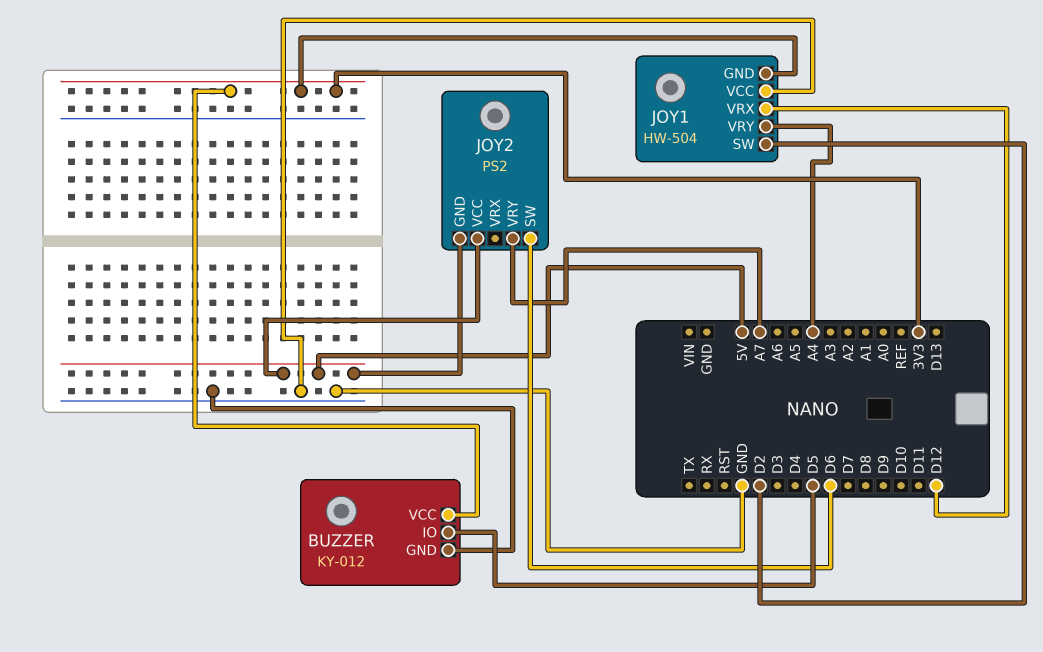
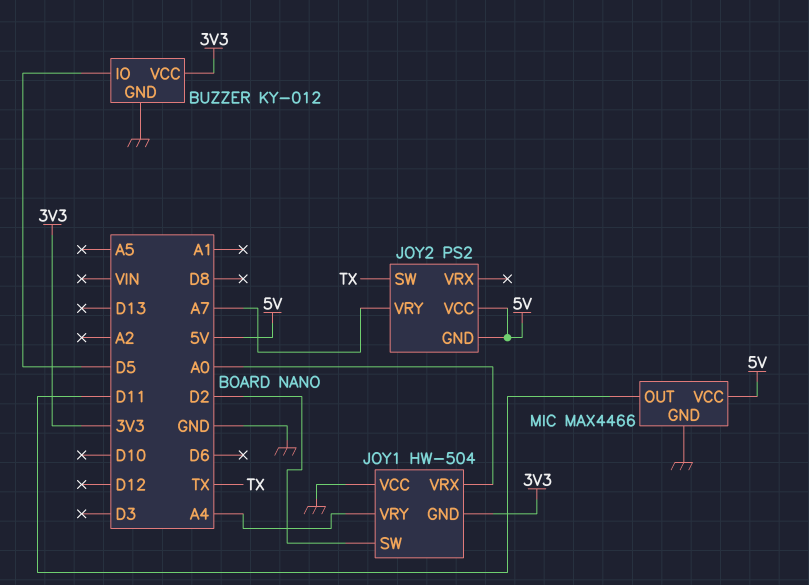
JOY1 pin VRX: D12 -> A0
JOY2 pin SW: D6 -> TX
MIC: none -> MAX4466
MIC pin GND: none -> GND
MIC pin OUT: none -> D11
MIC pin VCC: none -> 5V

